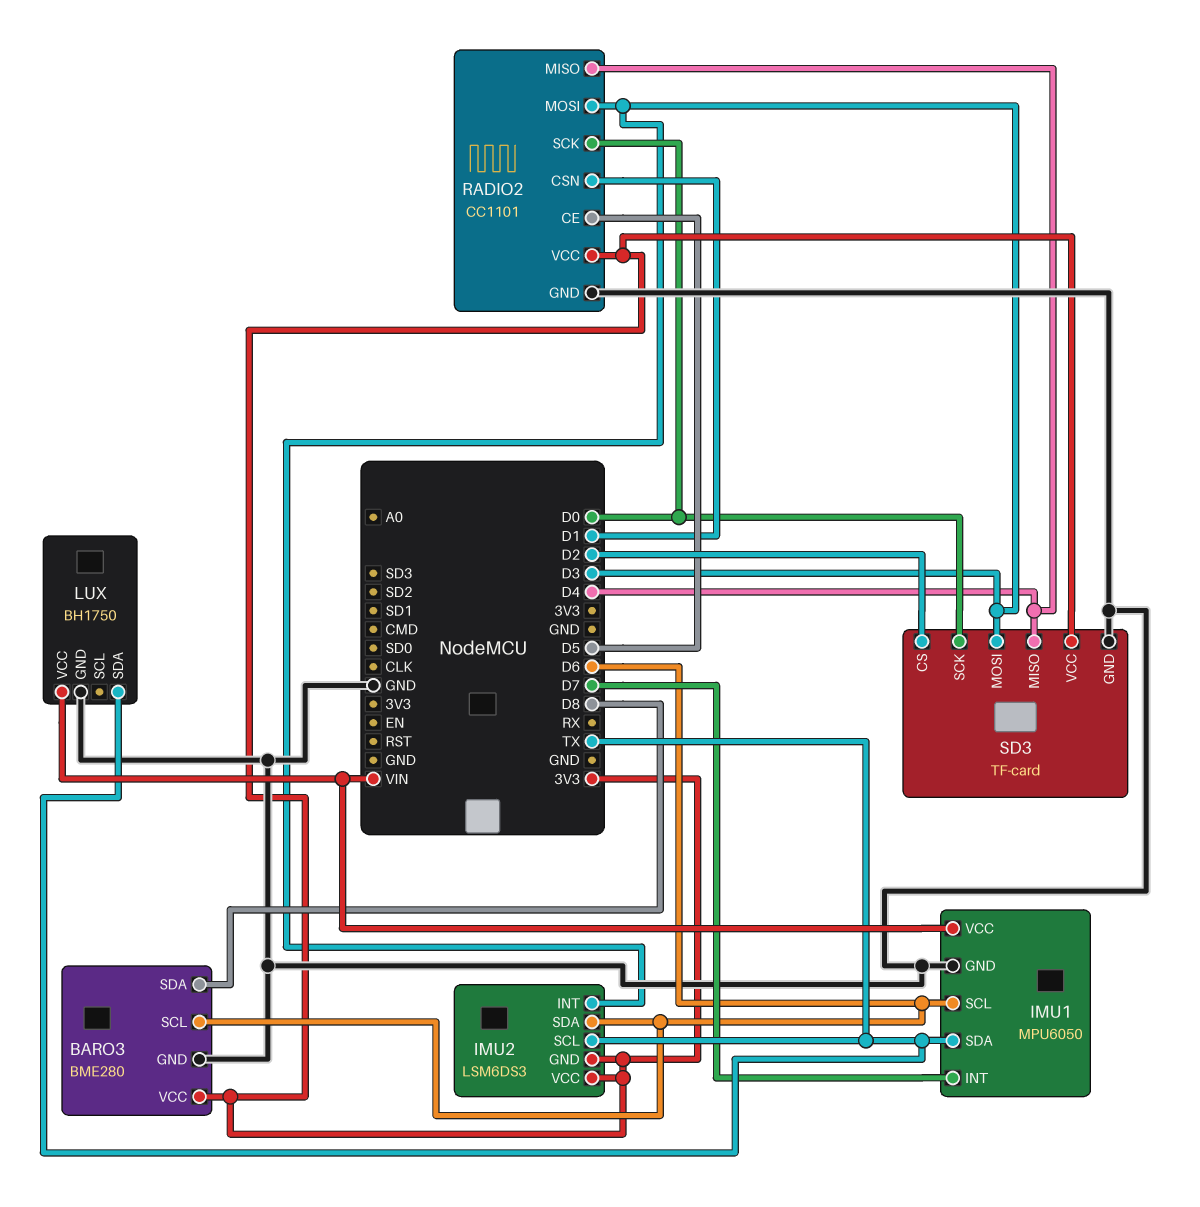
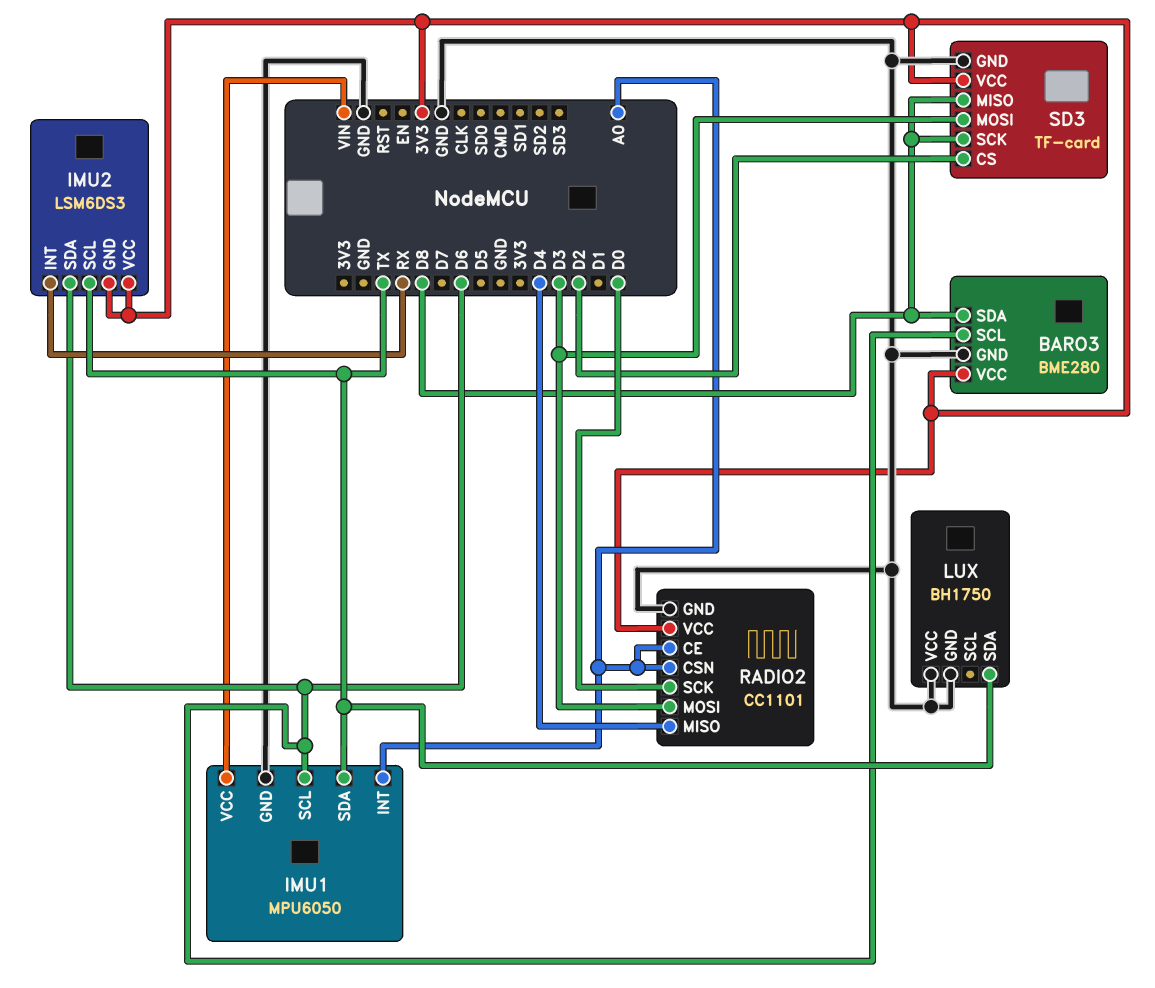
IMU1 pin INT: D7 -> A0
IMU2 pin INT: D3 -> RX
LUX pin VCC: VIN -> GND
RADIO2 pin CE: D5 -> A0
RADIO2 pin CSN: D1 -> A0
SD3 pin MISO: D4 -> D8
SD3 pin SCK: D0 -> D8

